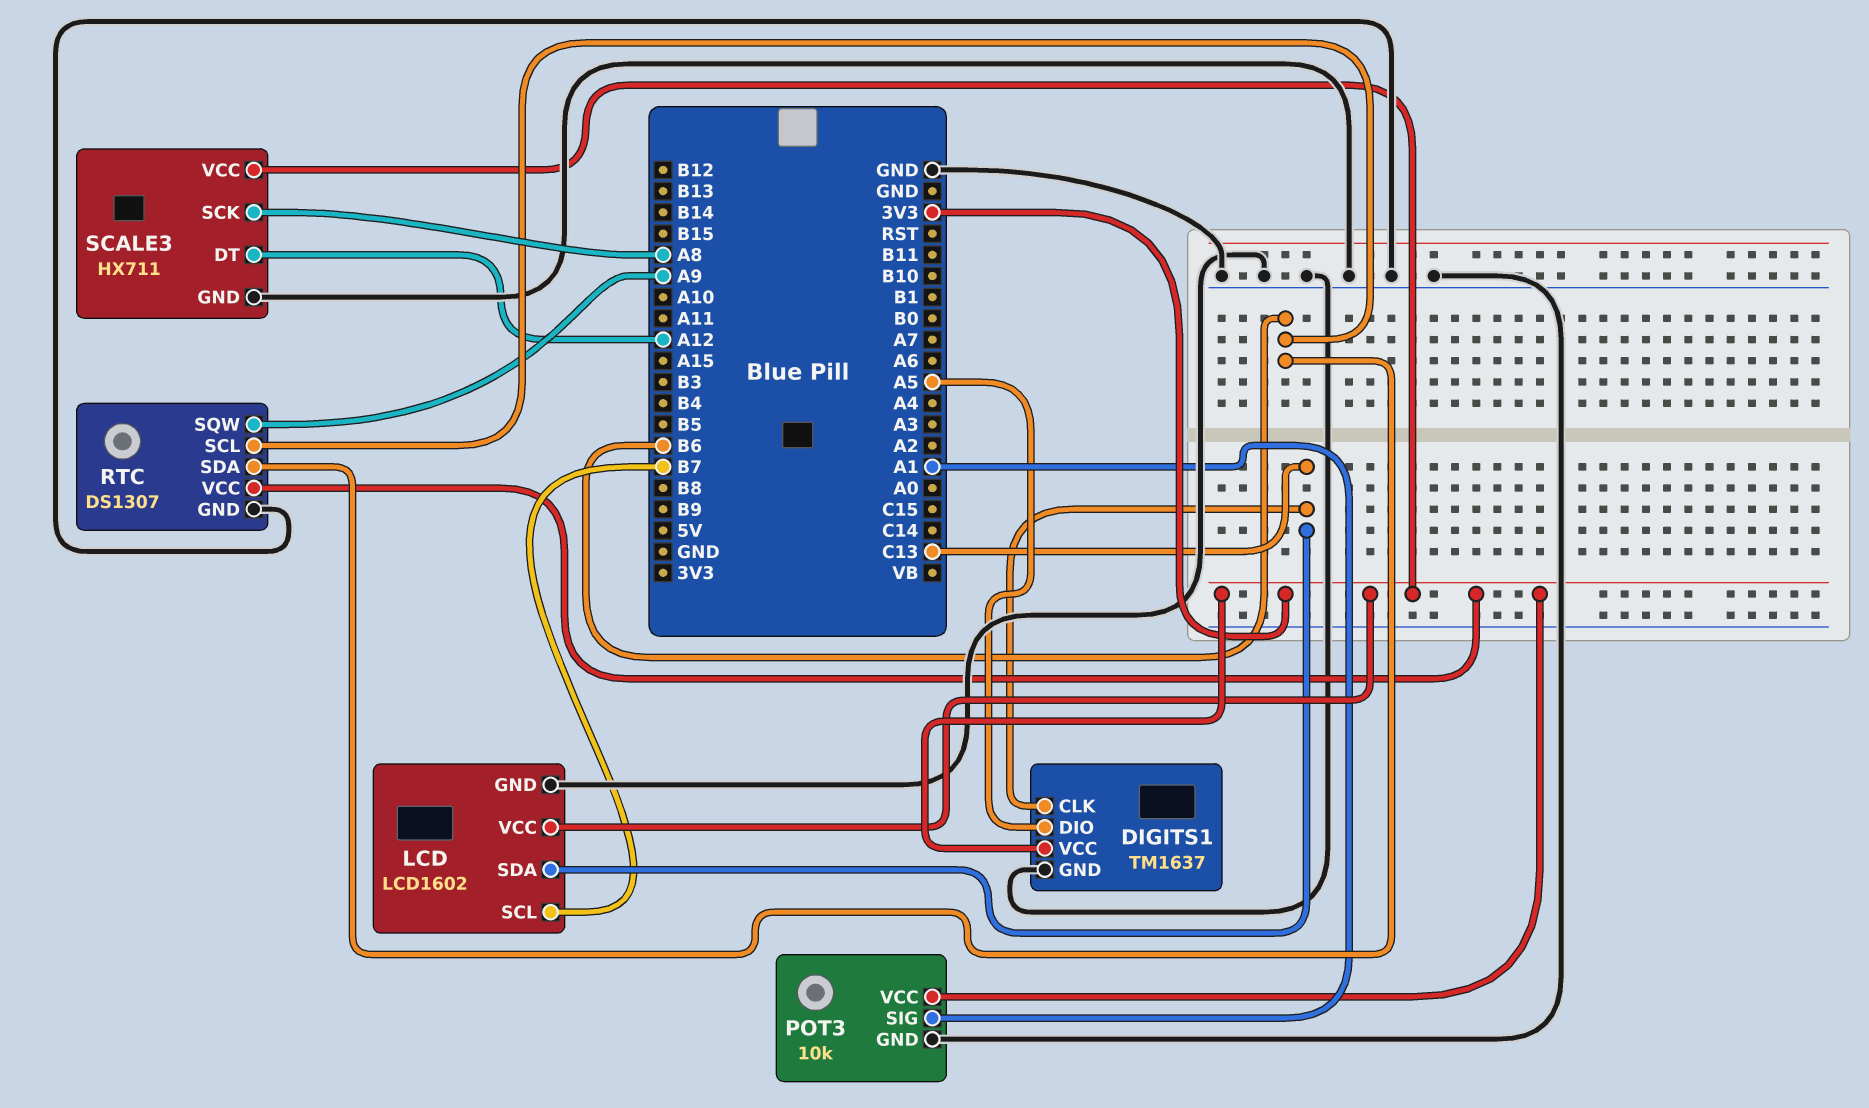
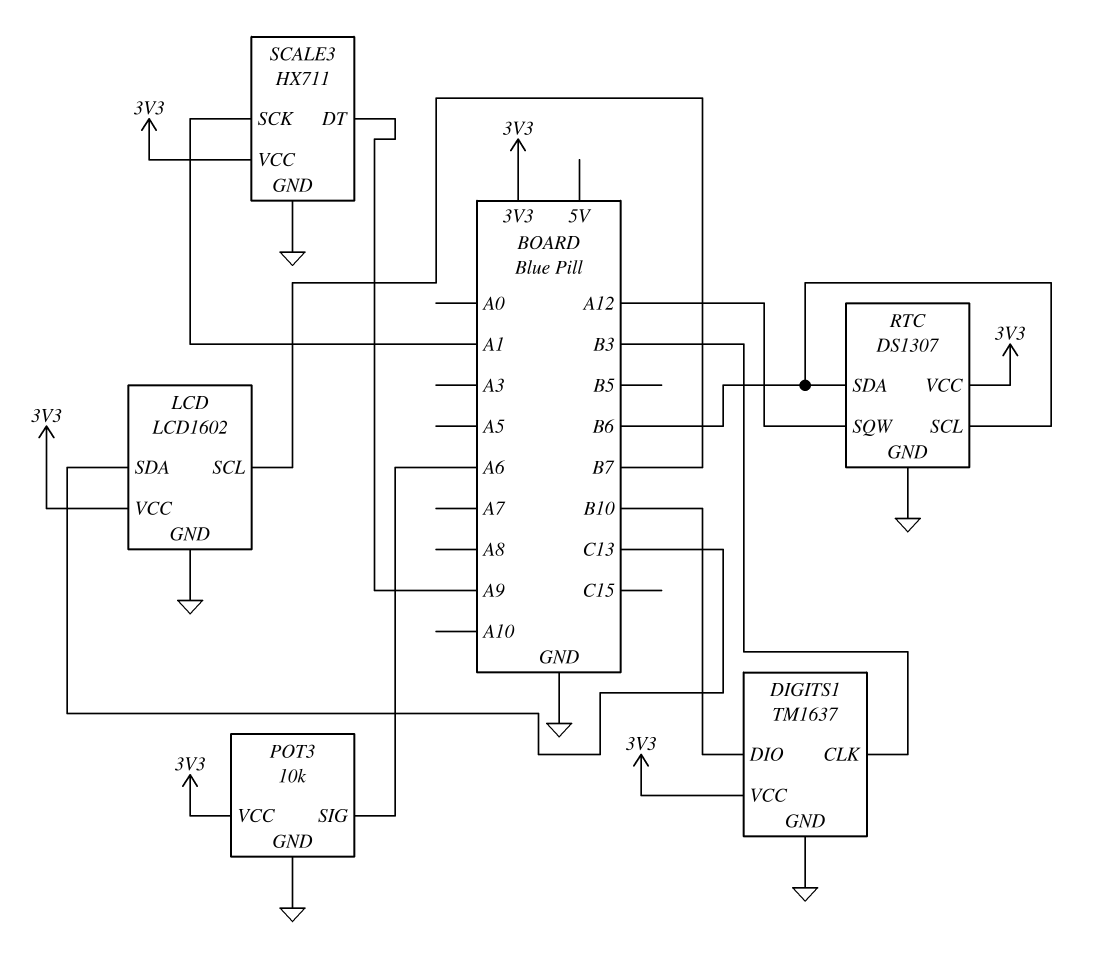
DIGITS1 pin CLK: C13 -> B3
DIGITS1 pin DIO: A5 -> B10
POT3 pin SIG: A1 -> A6
RTC pin SQW: A9 -> A12
SCALE3 pin DT: A12 -> A9
SCALE3 pin SCK: A8 -> A1

